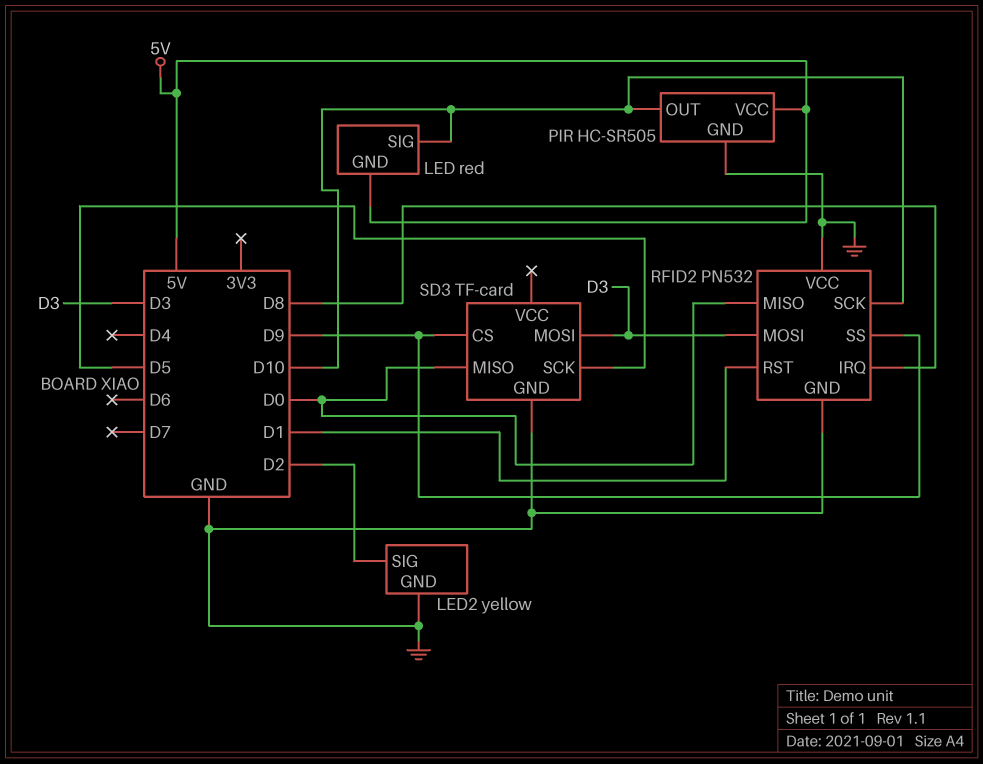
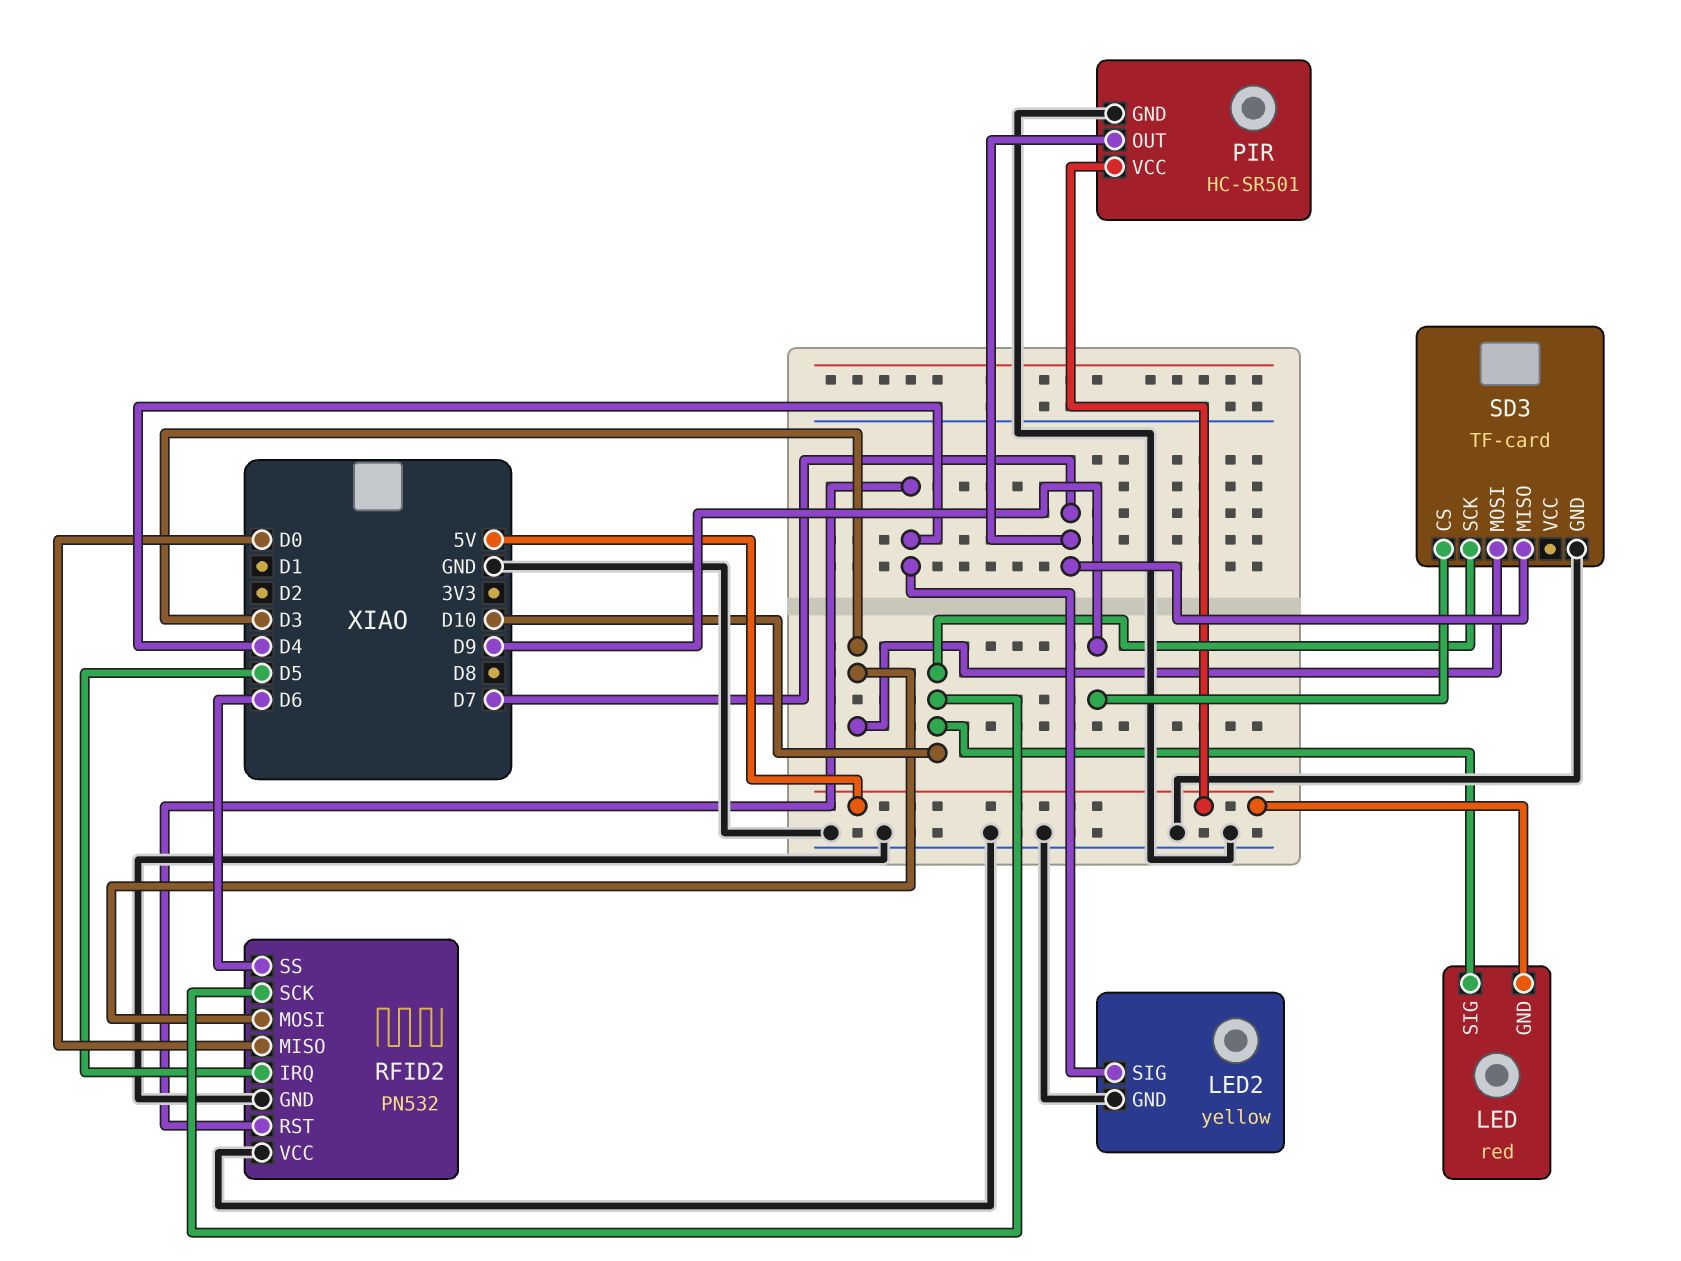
LED2 pin SIG: D2 -> D4
PIR: HC-SR505 -> HC-SR501
PIR pin OUT: D10 -> D7
RFID2 pin IRQ: D8 -> D5
RFID2 pin RST: D1 -> D4
RFID2 pin SS: D9 -> D6
SD3 pin MISO: D0 -> D7
SD3 pin SCK: D5 -> D10

